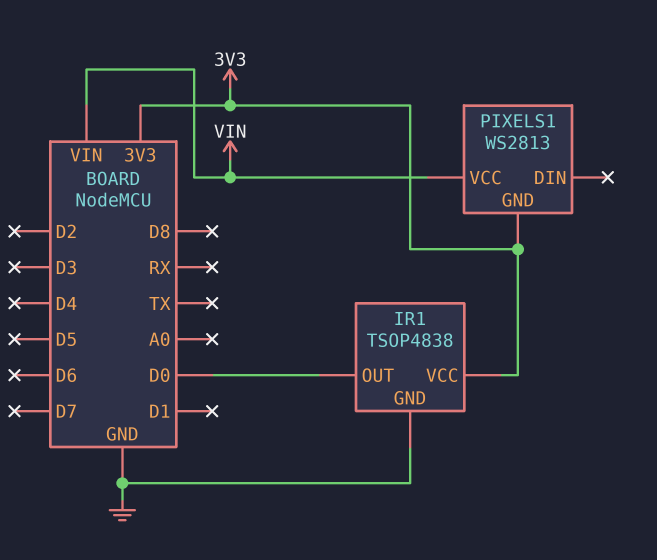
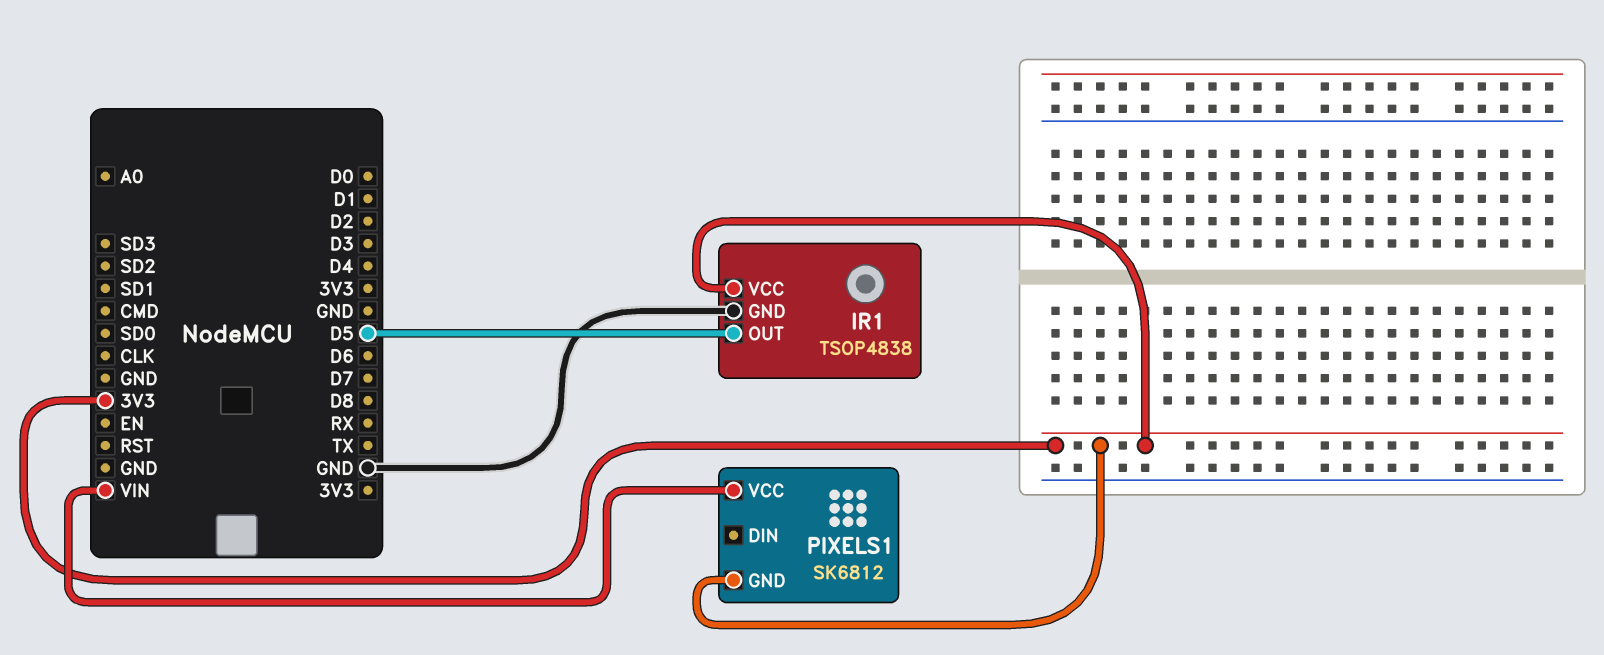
IR1 pin OUT: D0 -> D5
PIXELS1: WS2813 -> SK6812

